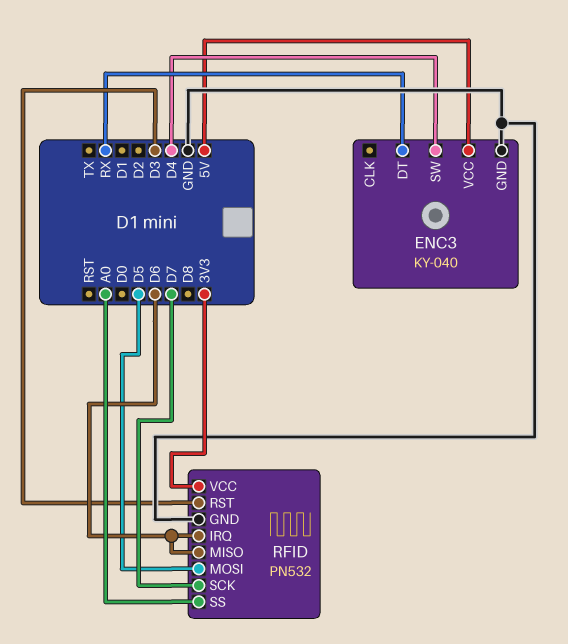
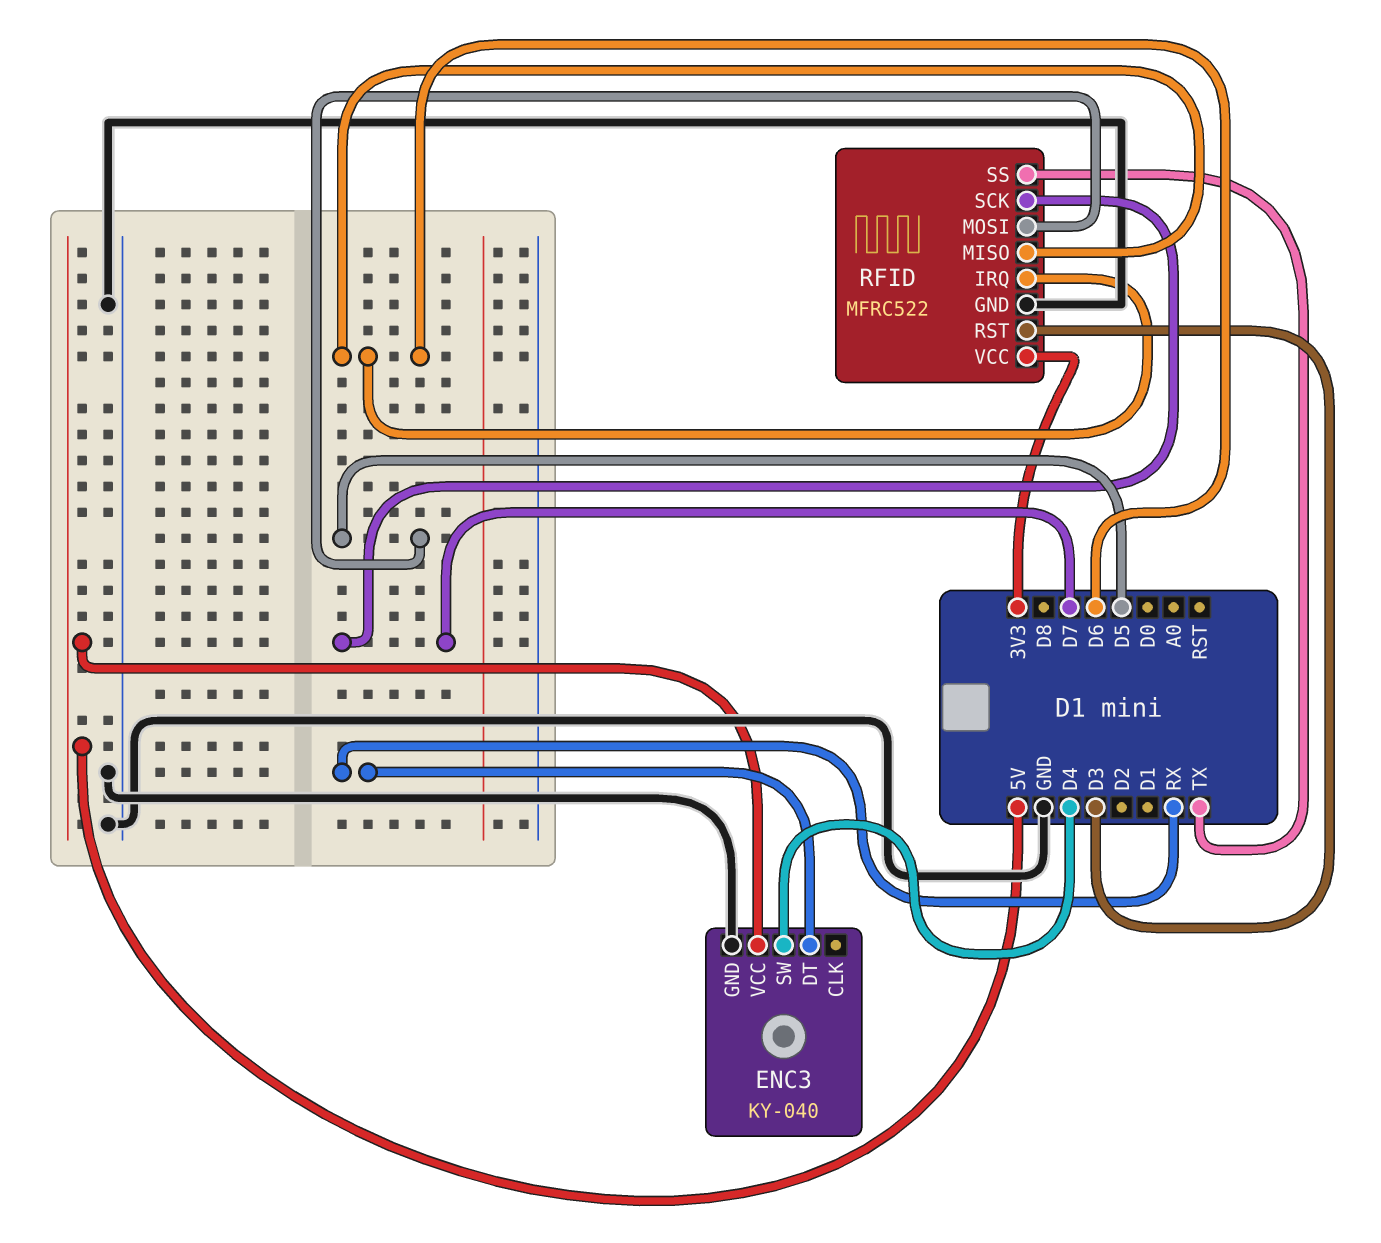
RFID: PN532 -> MFRC522
RFID pin SS: A0 -> TX

